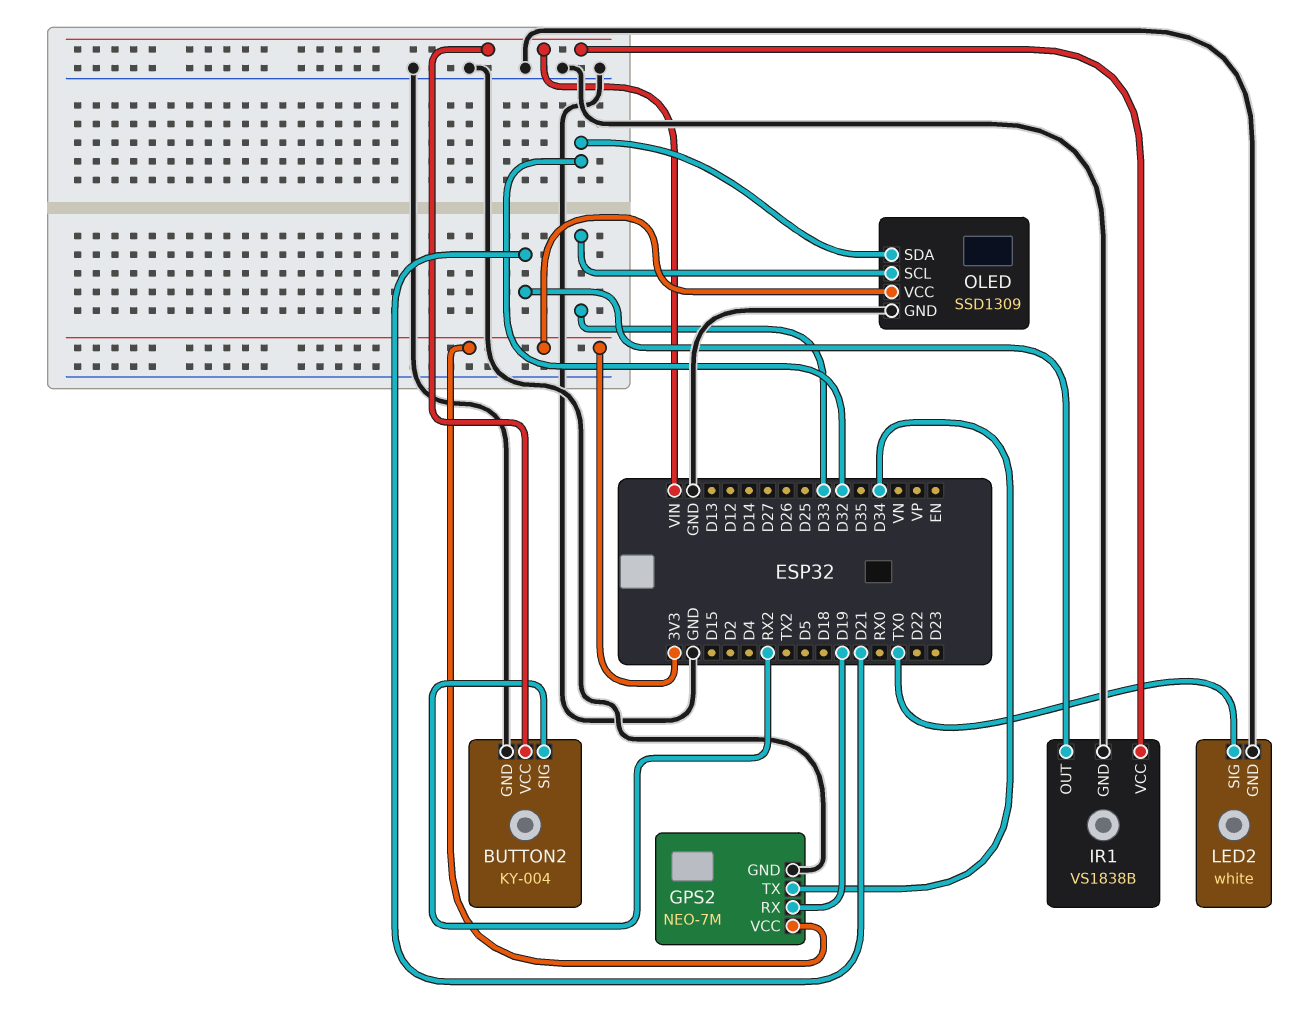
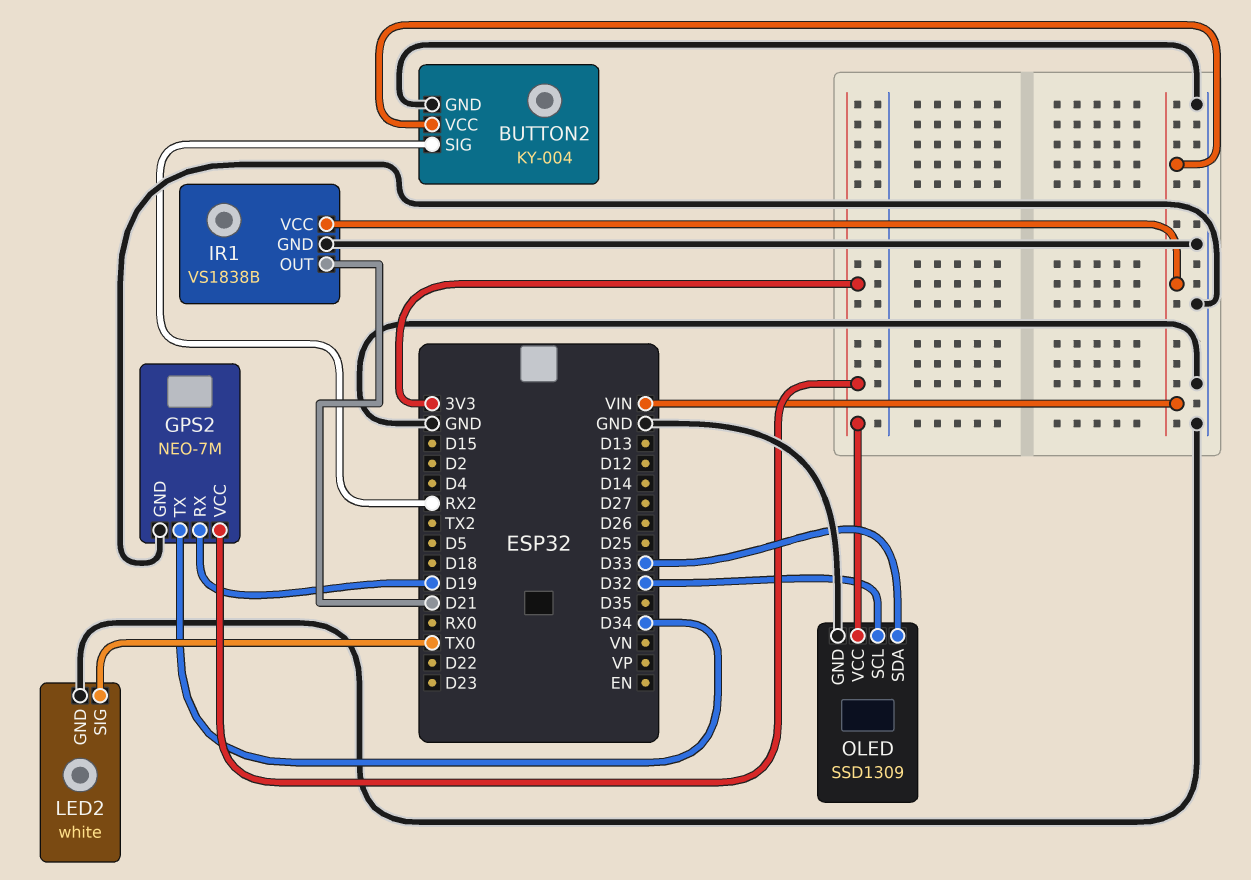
OLED pin SCL: D33 -> D32
OLED pin SDA: D32 -> D33

